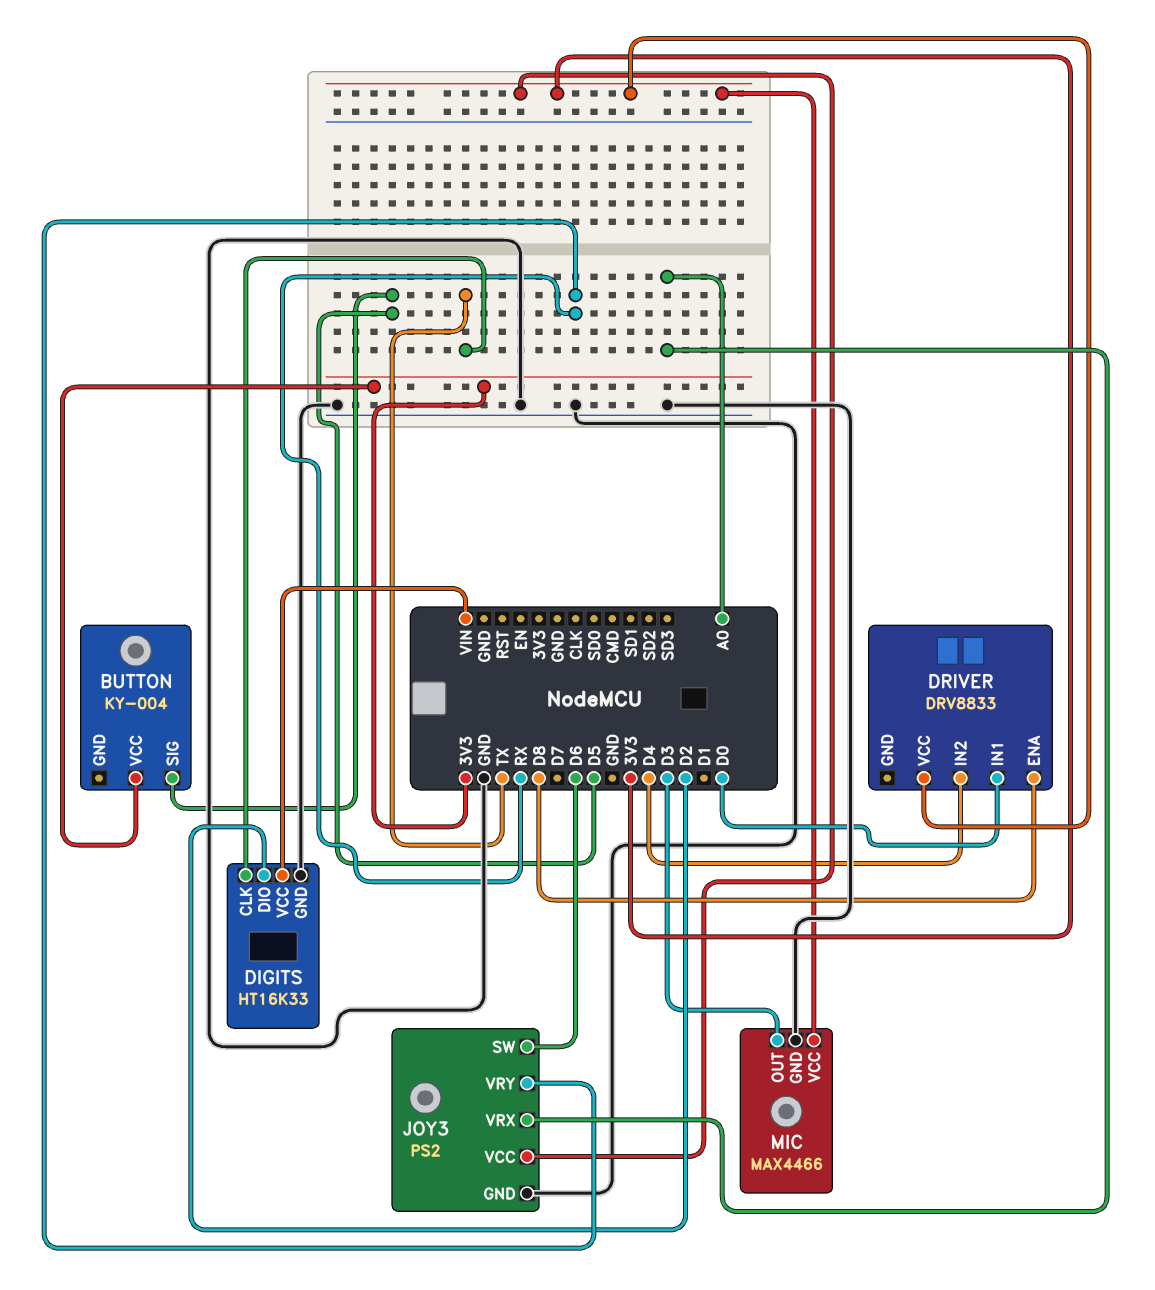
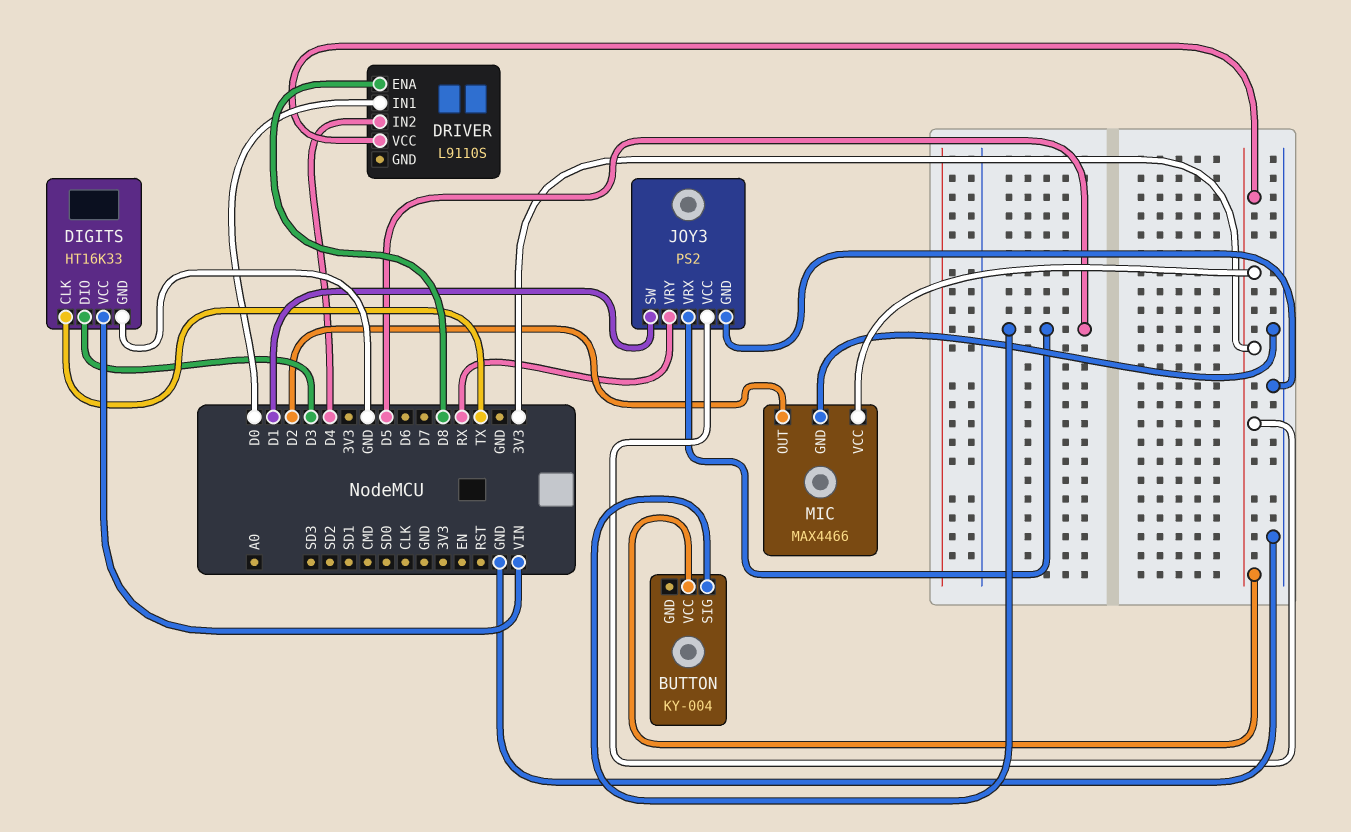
DIGITS pin DIO: D2 -> D3
DRIVER: DRV8833 -> L9110S
JOY3 pin SW: D6 -> D1
JOY3 pin VRX: A0 -> D5
MIC pin OUT: D3 -> D2

